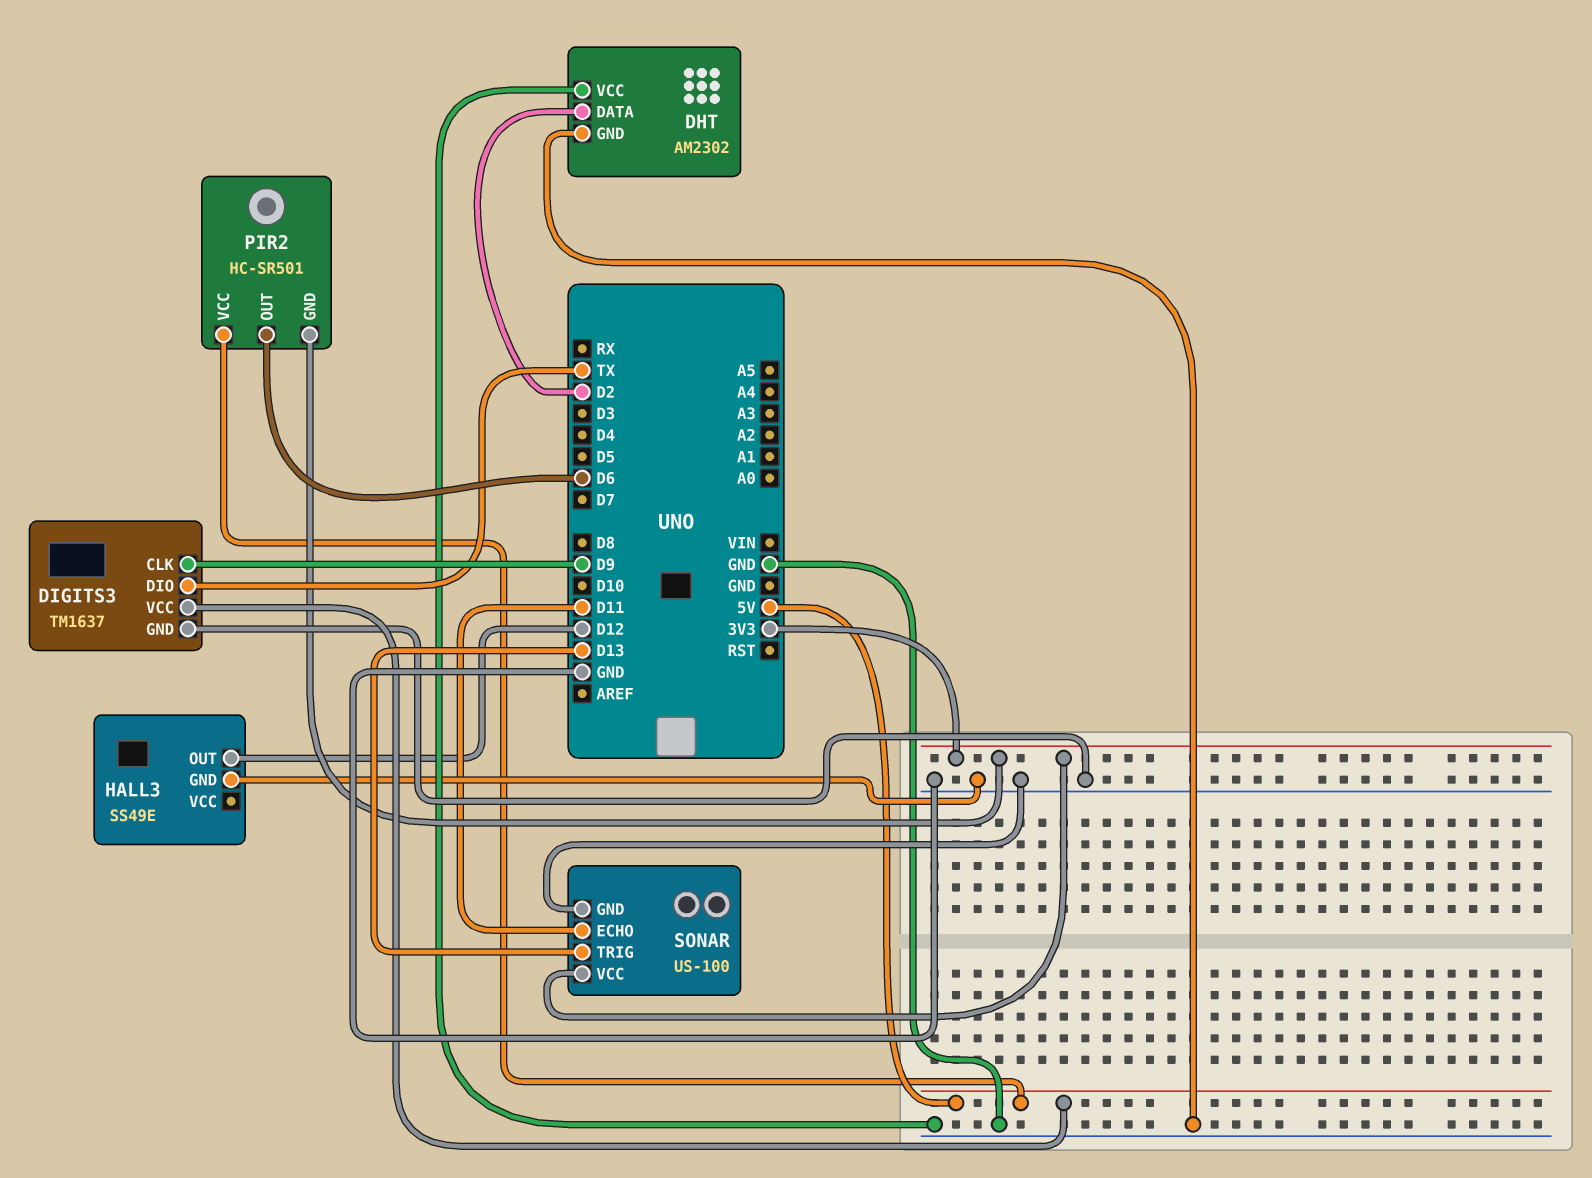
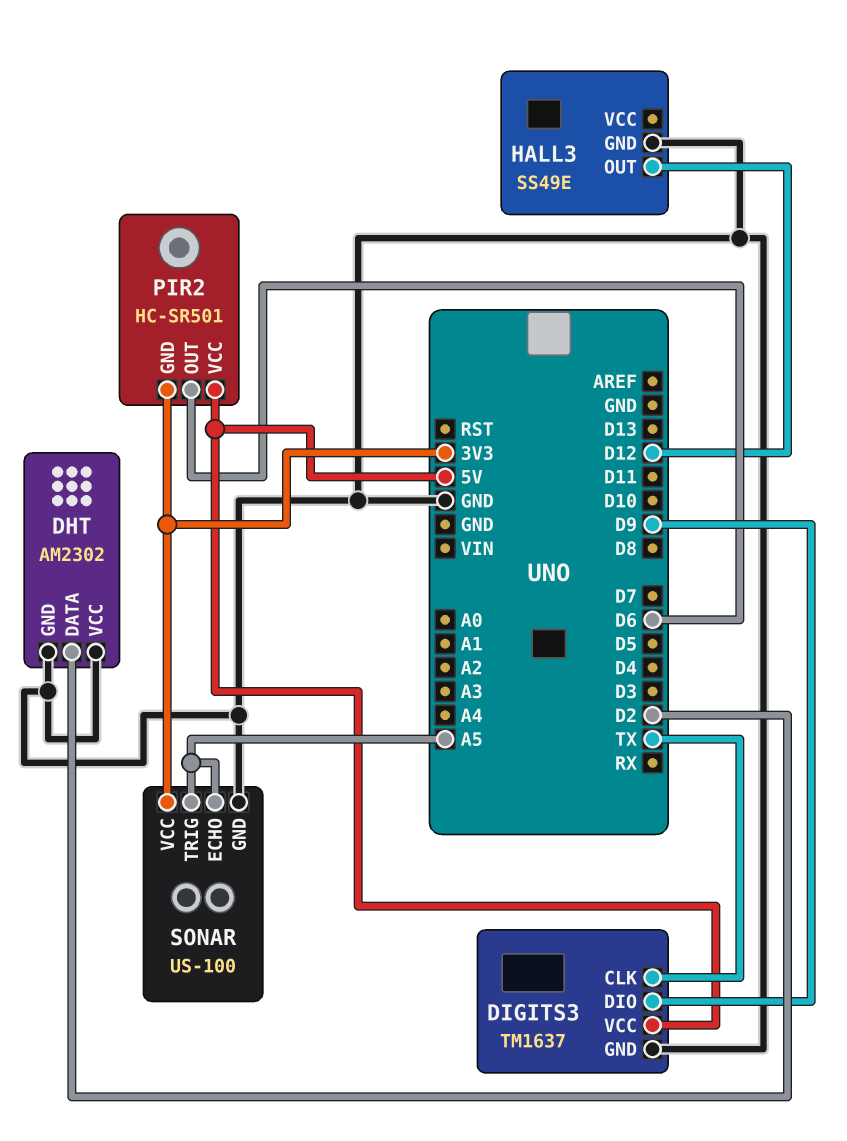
DIGITS3 pin CLK: D9 -> TX
DIGITS3 pin DIO: TX -> D9
SONAR pin ECHO: D11 -> A5
SONAR pin TRIG: D13 -> A5

